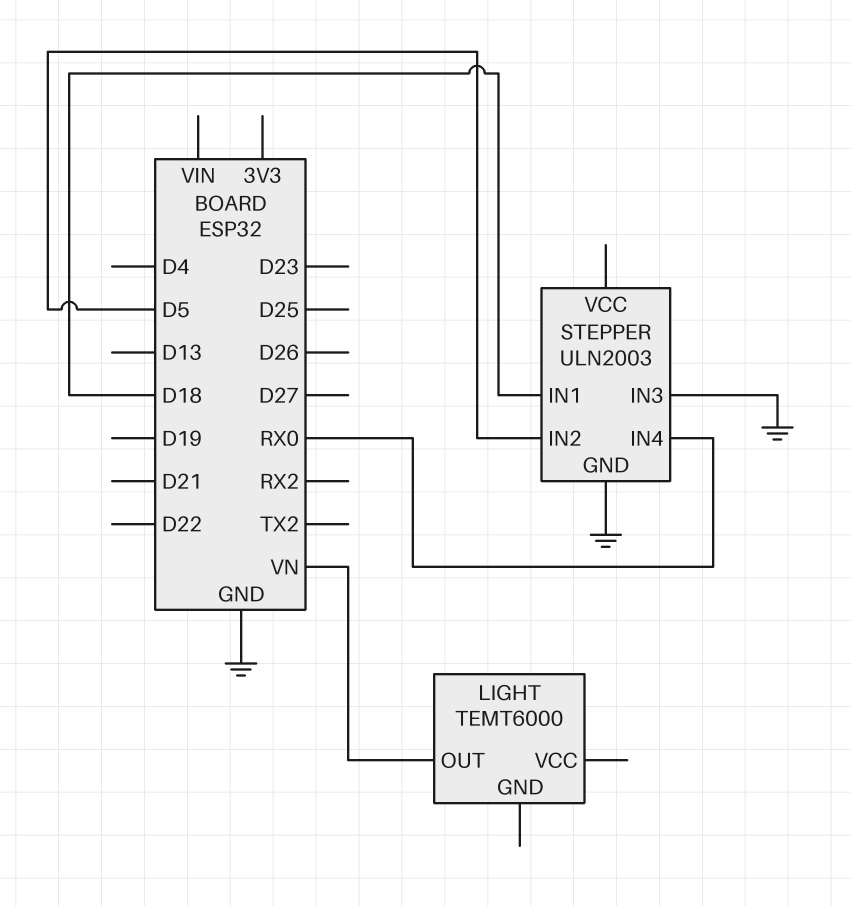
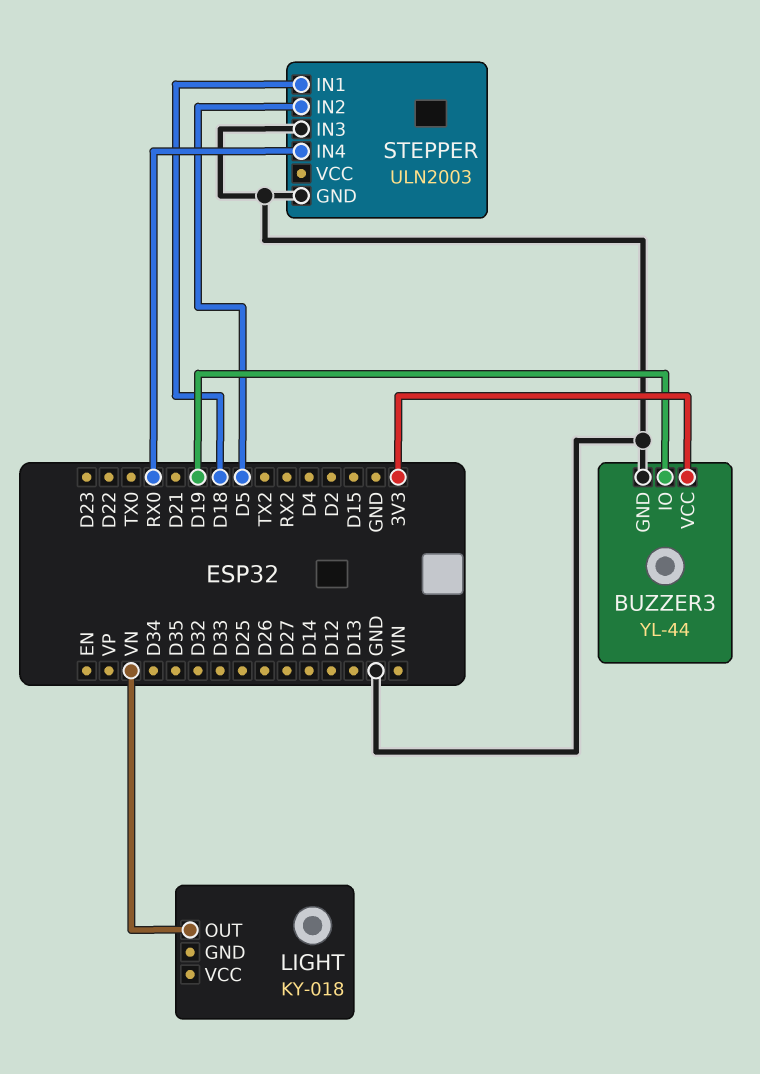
BUZZER3: none -> YL-44
BUZZER3 pin GND: none -> GND
BUZZER3 pin IO: none -> D19
BUZZER3 pin VCC: none -> 3V3
LIGHT: TEMT6000 -> KY-018

